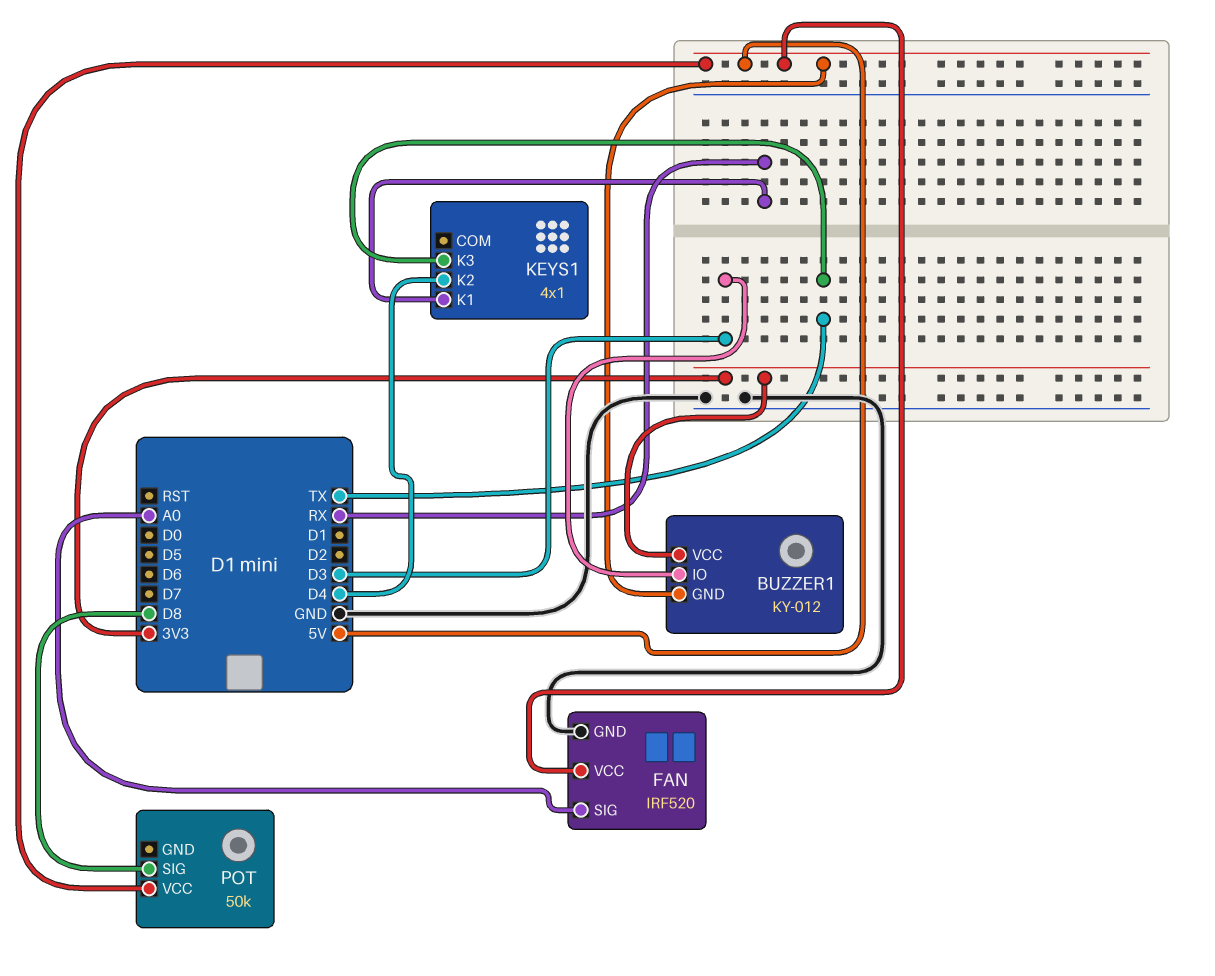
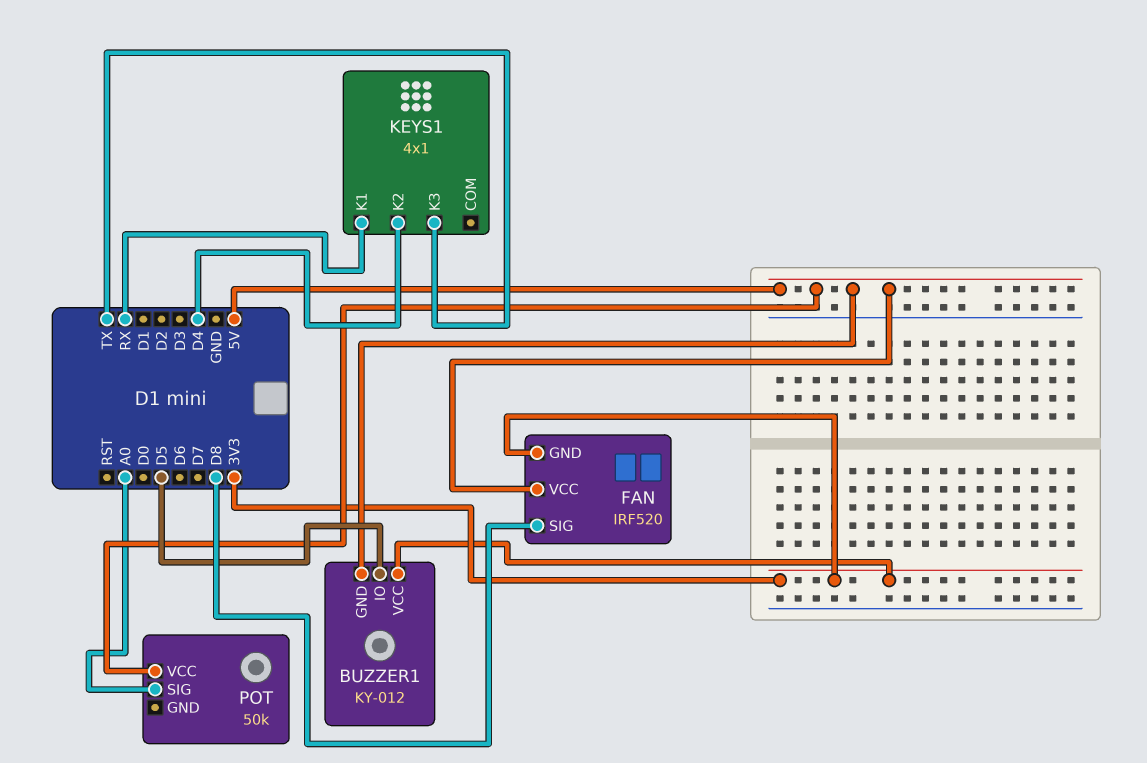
BUZZER1 pin IO: D3 -> D5
FAN pin GND: GND -> 3V3
FAN pin SIG: A0 -> D8
POT pin SIG: D8 -> A0

